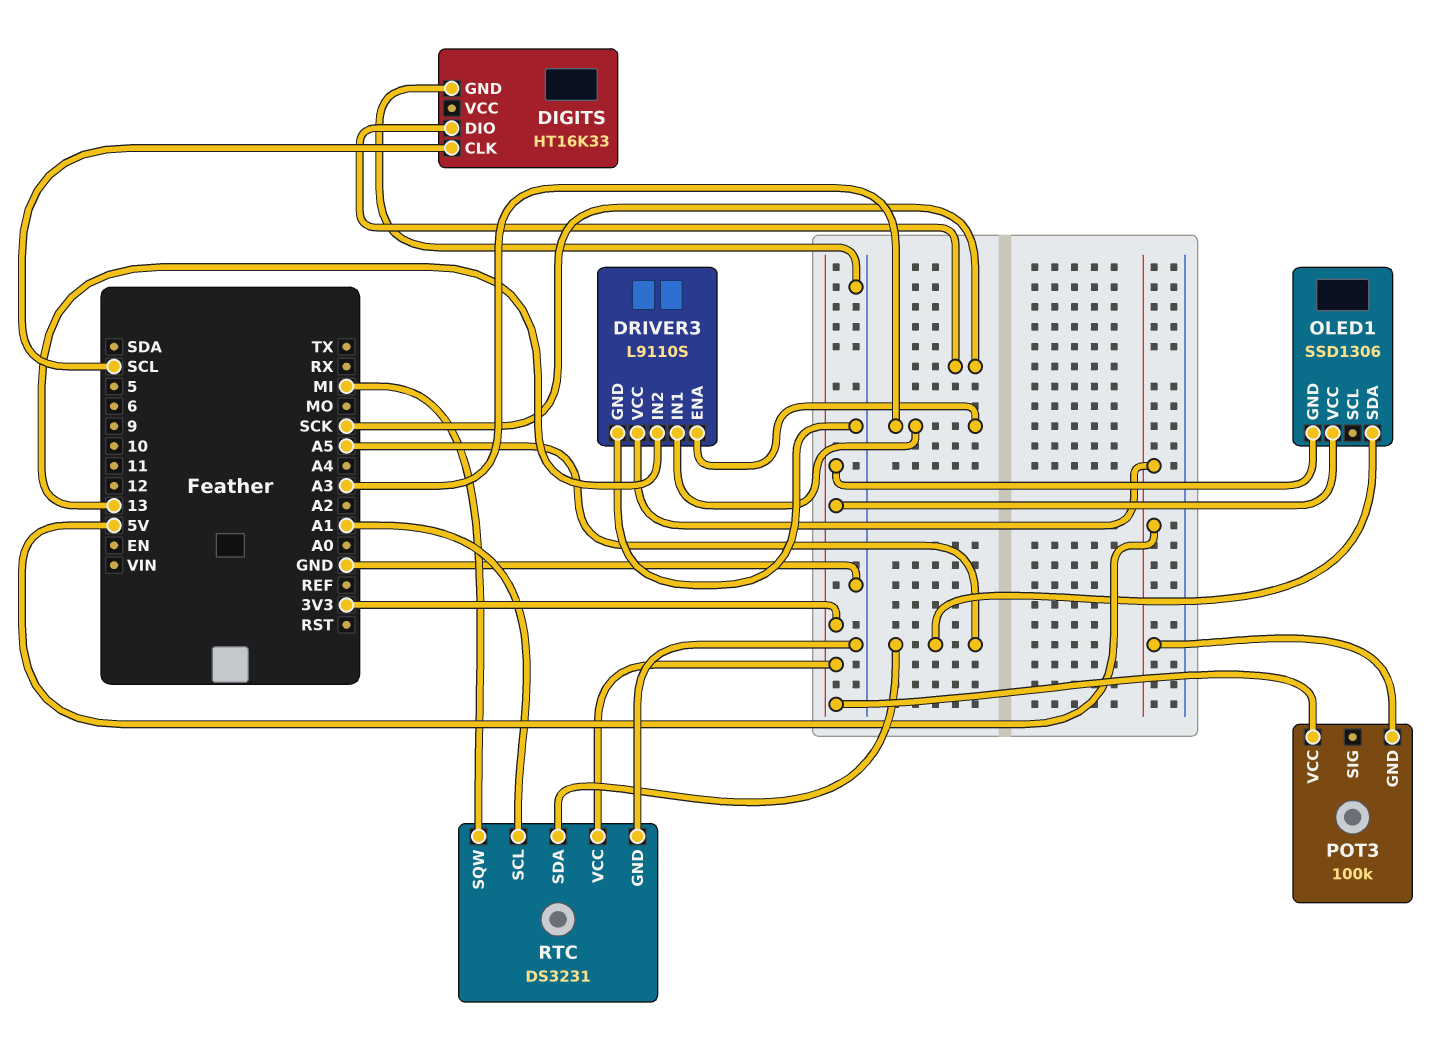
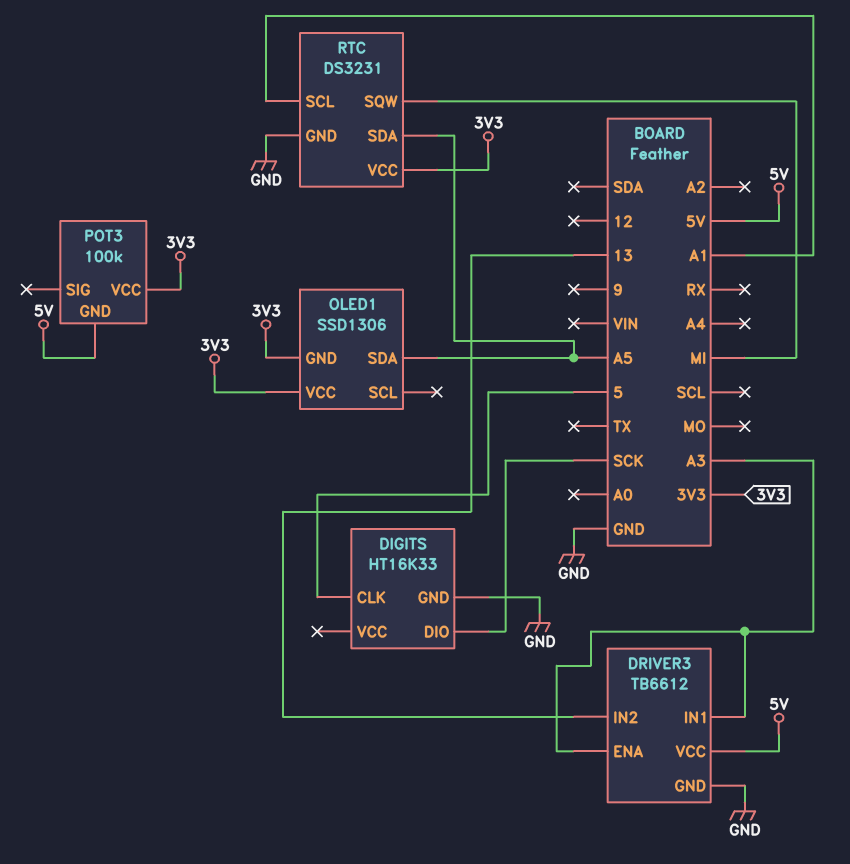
DIGITS pin CLK: SCL -> 5
DRIVER3: L9110S -> TB6612

